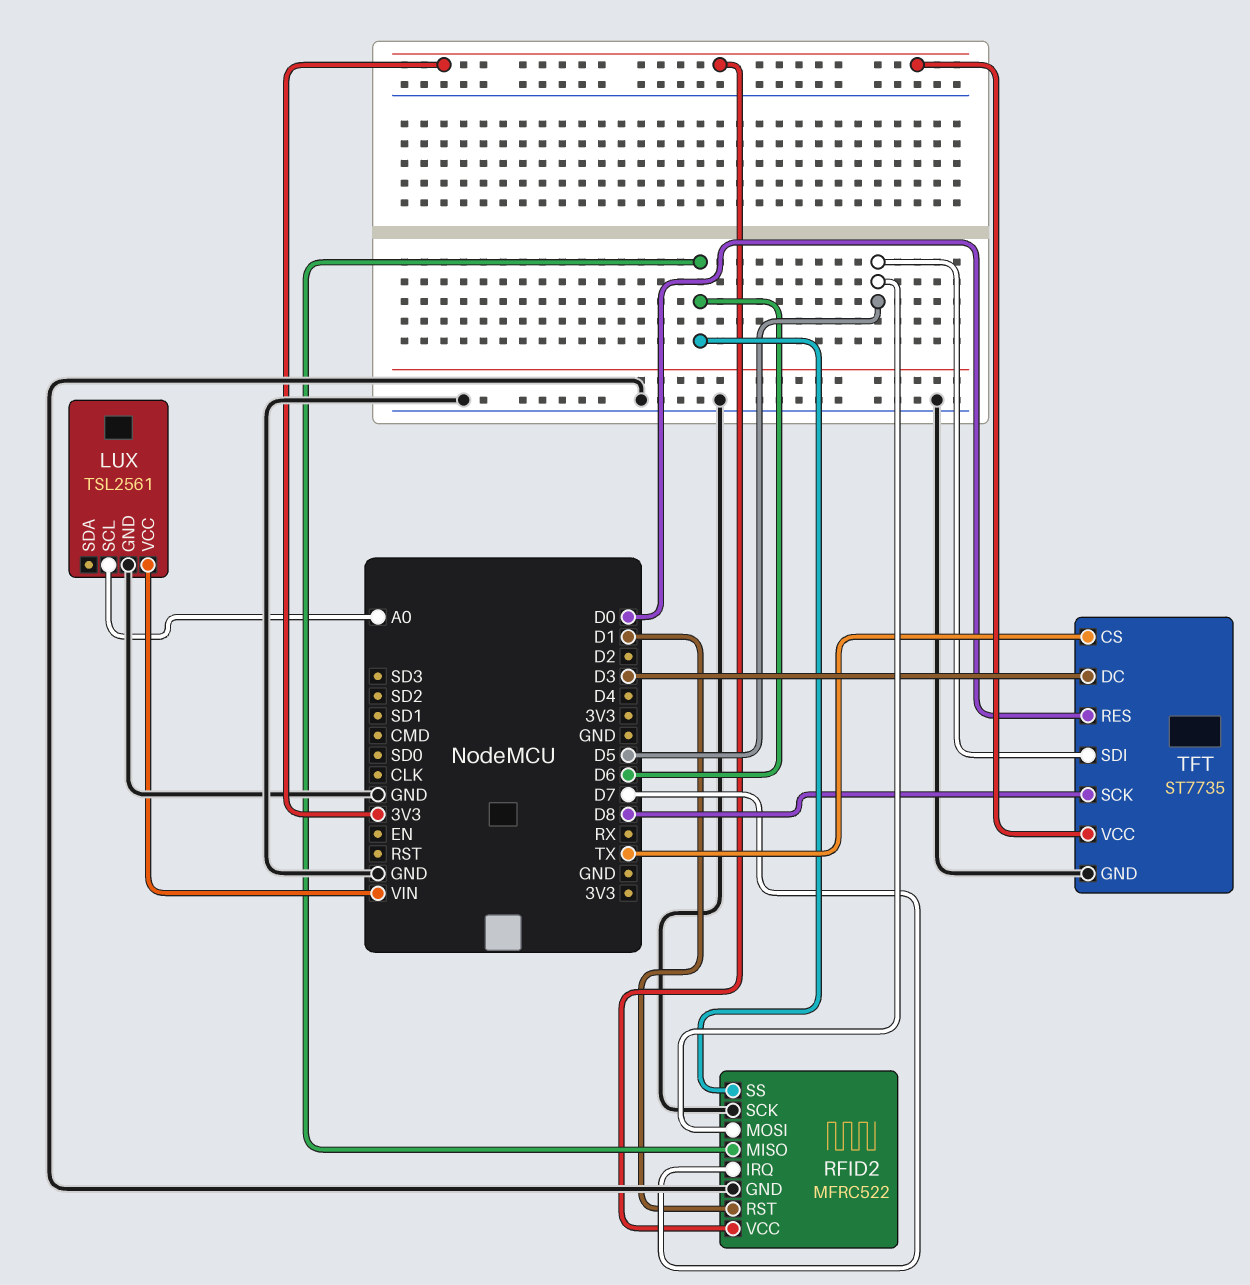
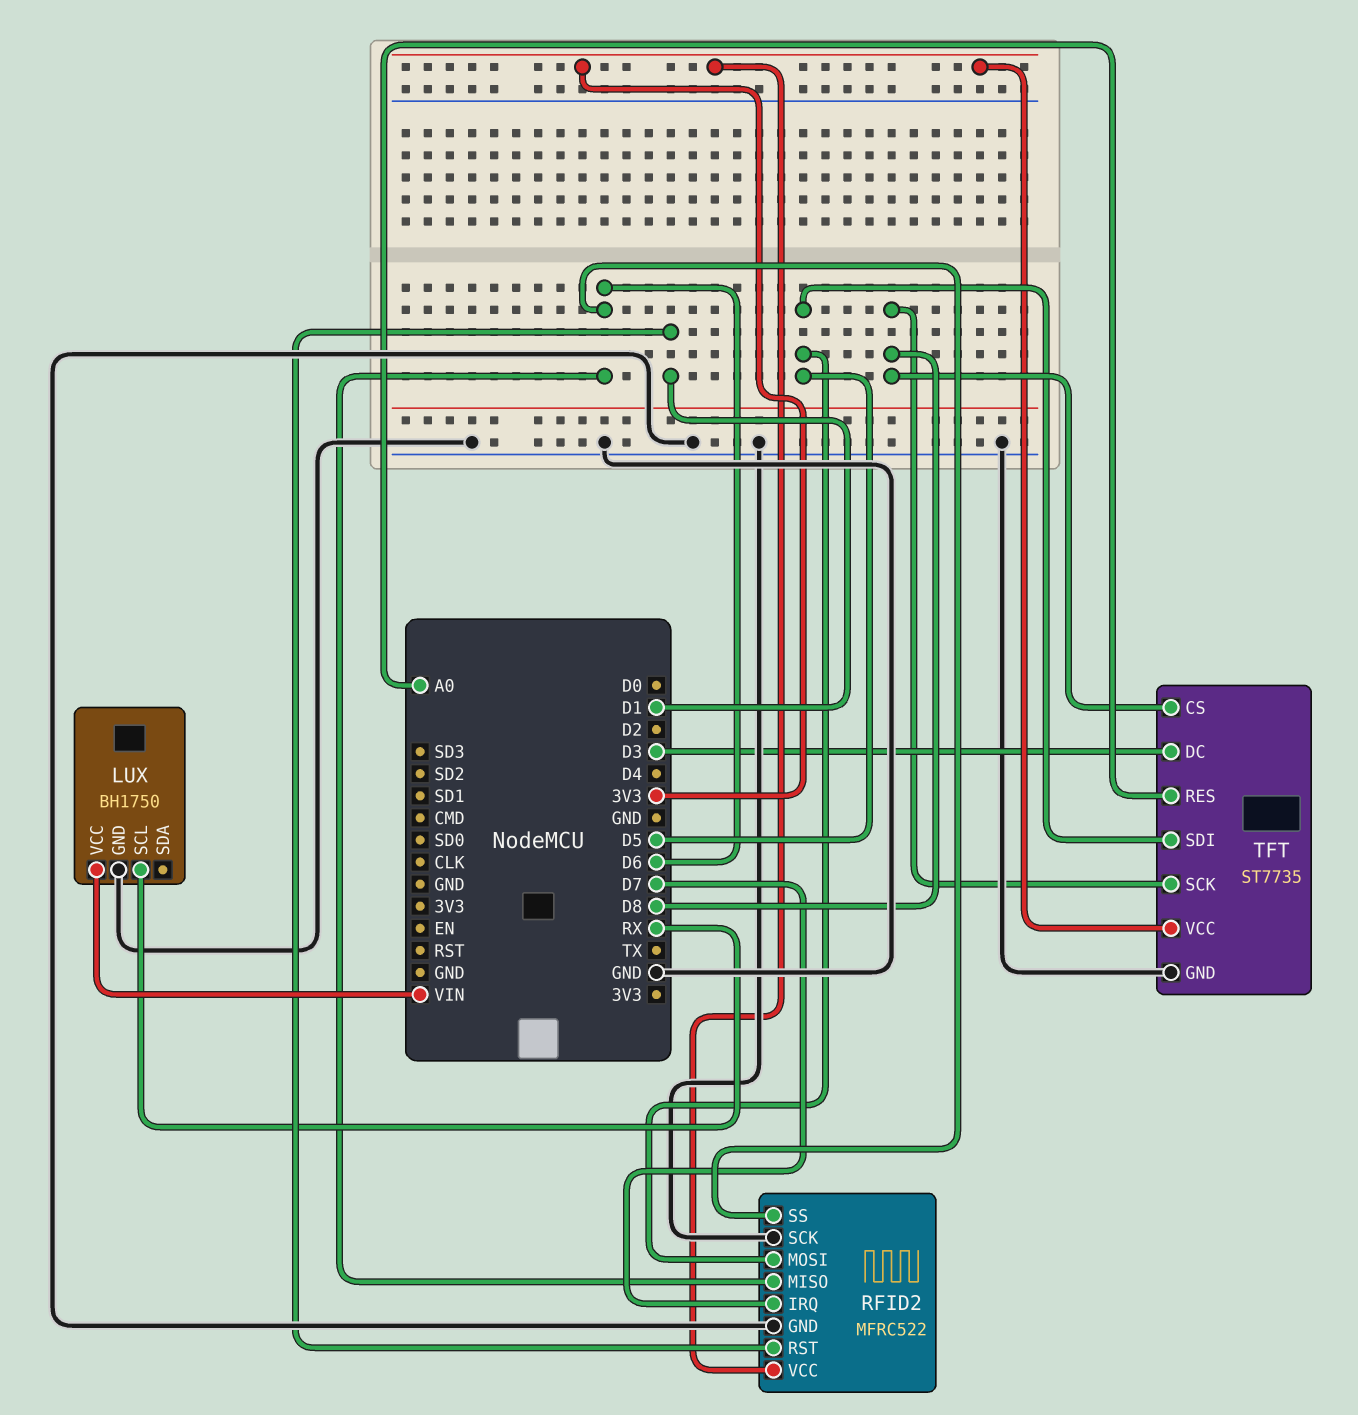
LUX: TSL2561 -> BH1750
LUX pin SCL: A0 -> RX
TFT pin CS: TX -> D8
TFT pin RES: D0 -> A0

